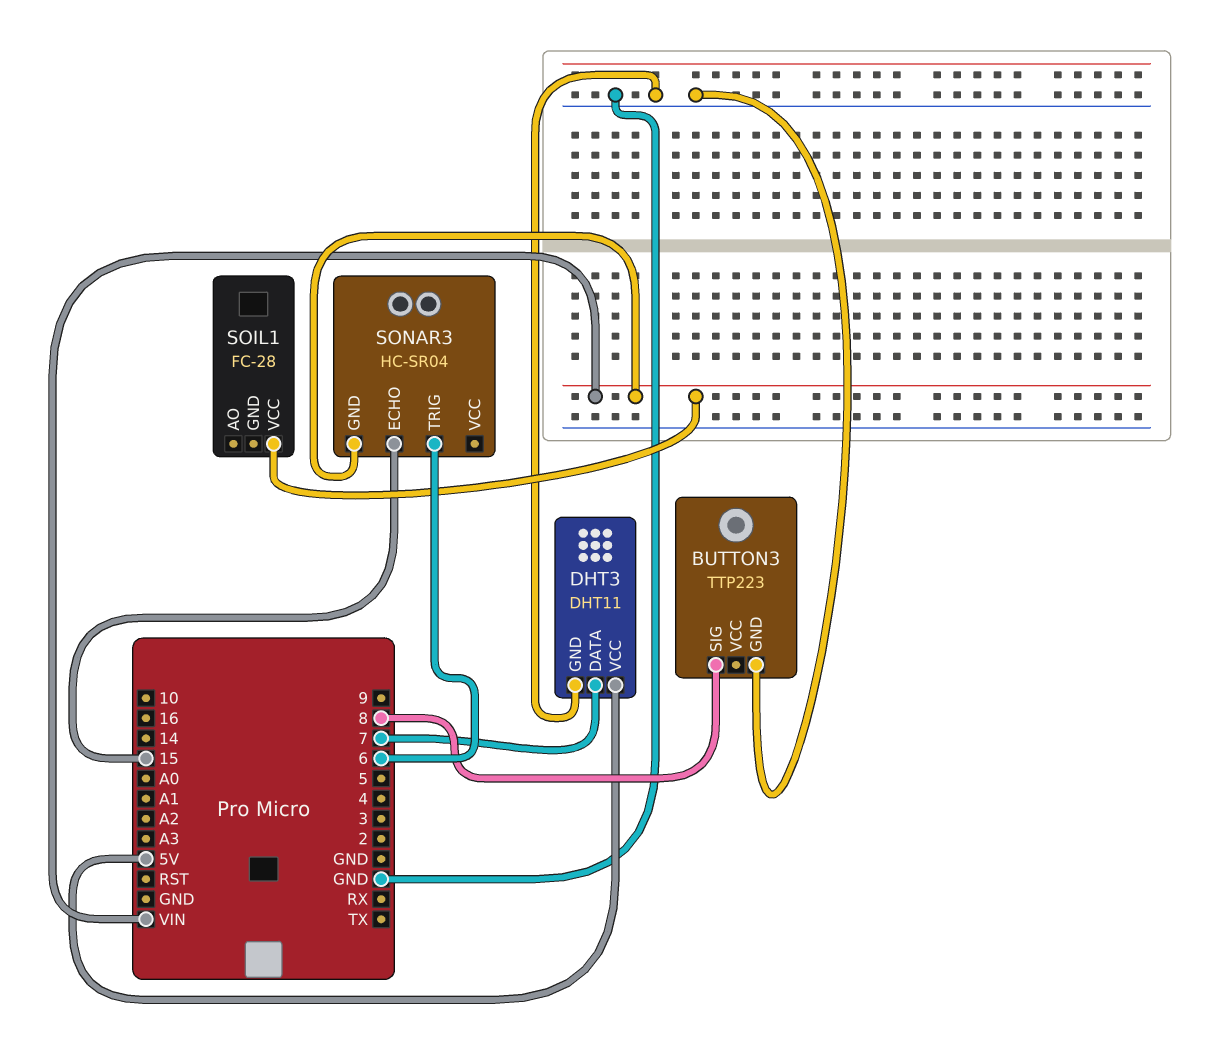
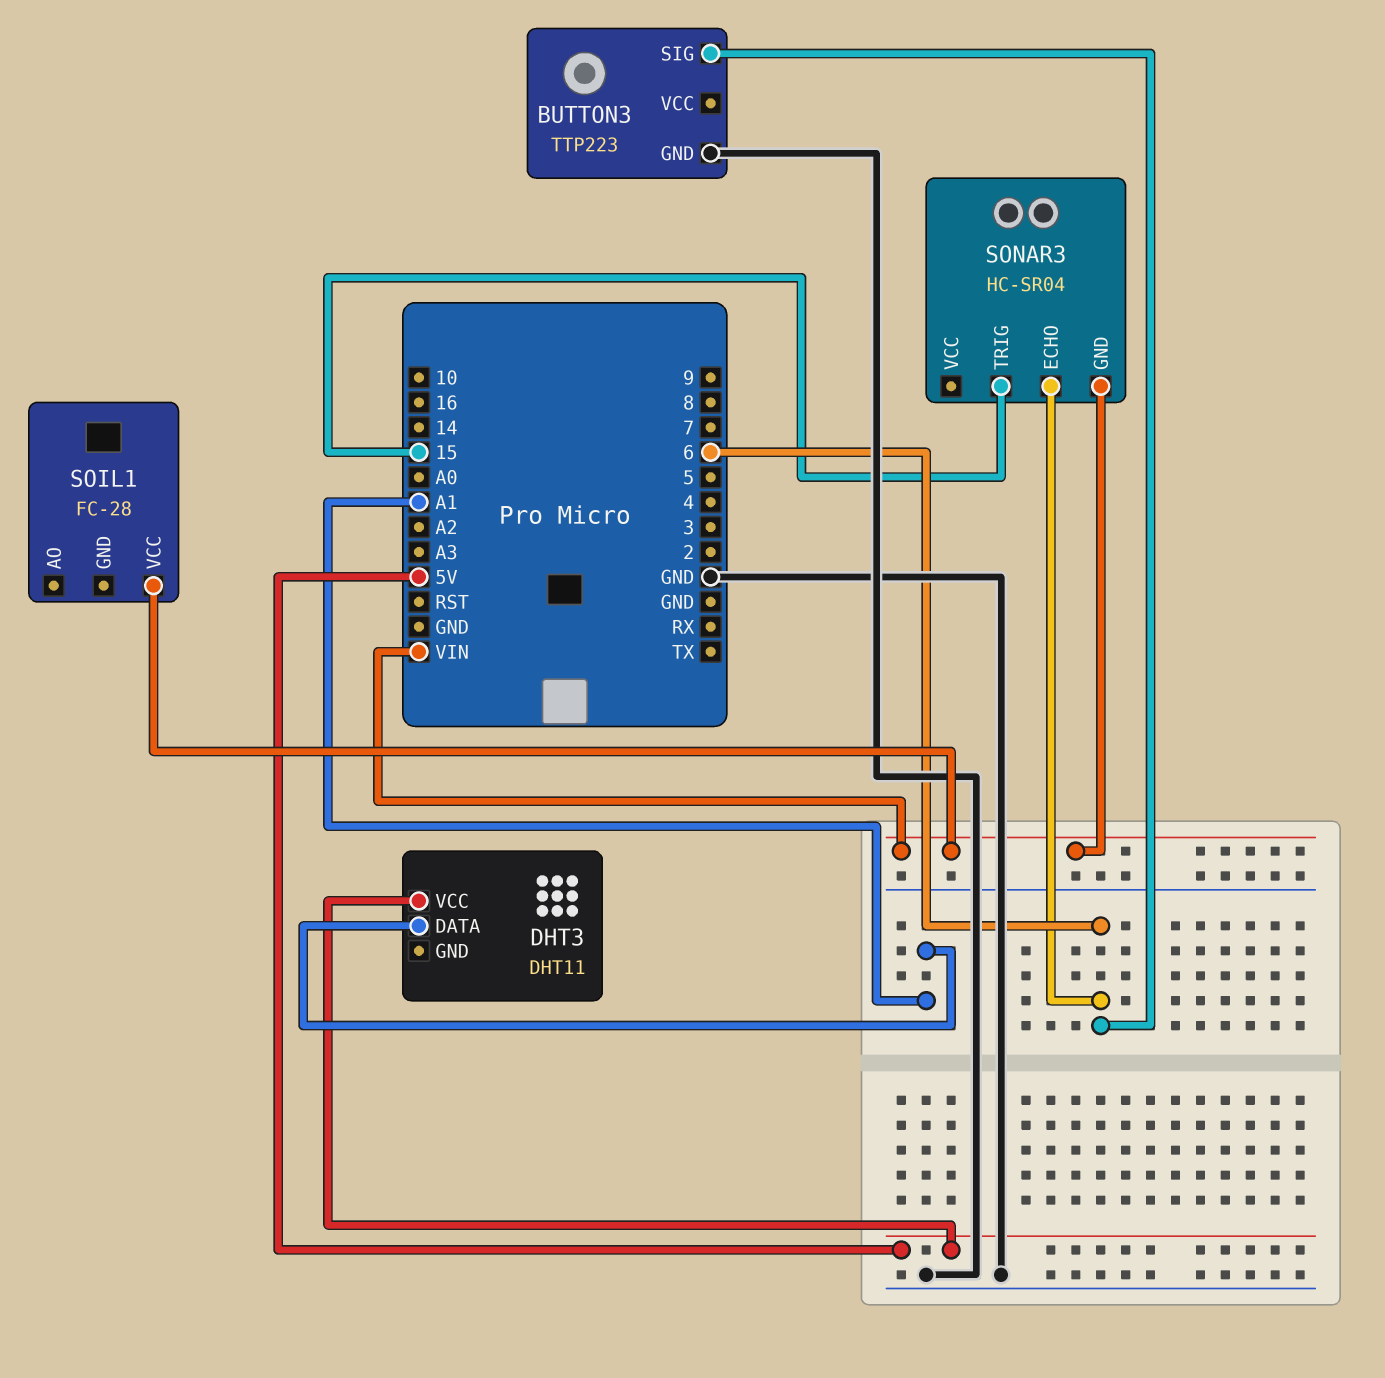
BUTTON3 pin SIG: 8 -> 6
DHT3 pin DATA: 7 -> A1
DHT3 pin GND: GND -> none
SONAR3 pin ECHO: 15 -> 6
SONAR3 pin TRIG: 6 -> 15

